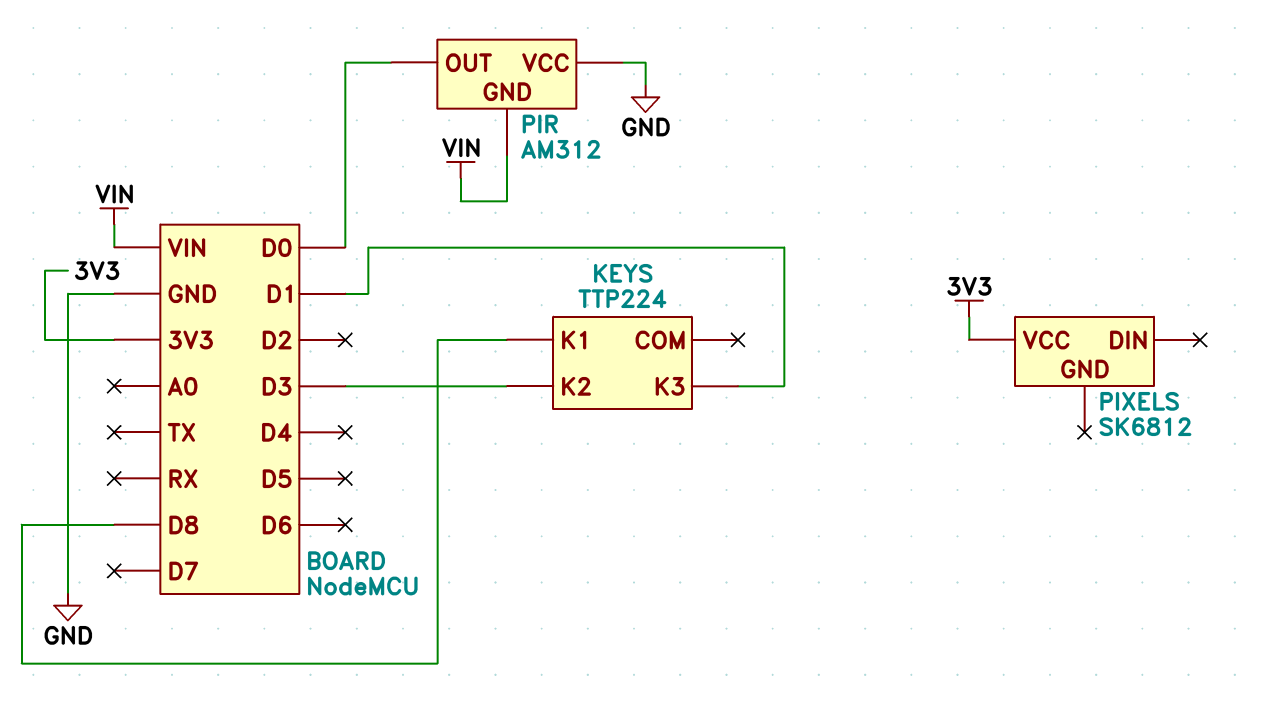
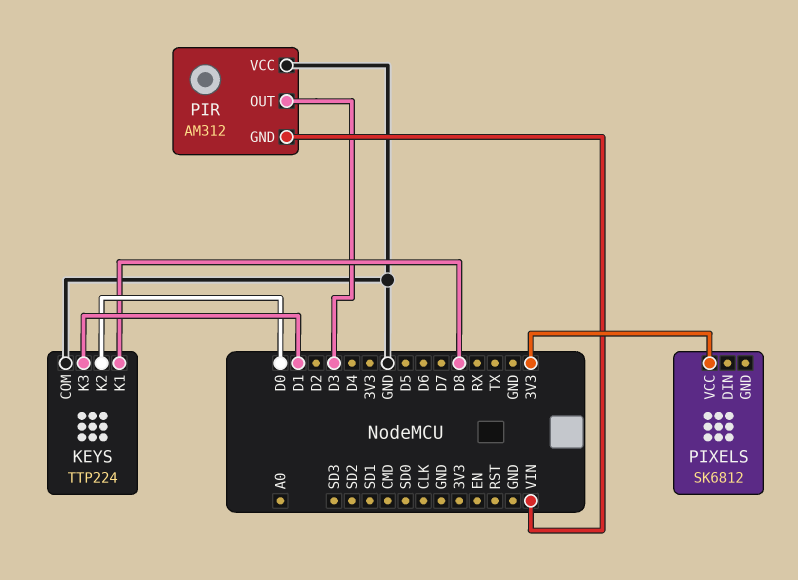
KEYS pin COM: none -> GND
KEYS pin K2: D3 -> D0
PIR pin OUT: D0 -> D3

